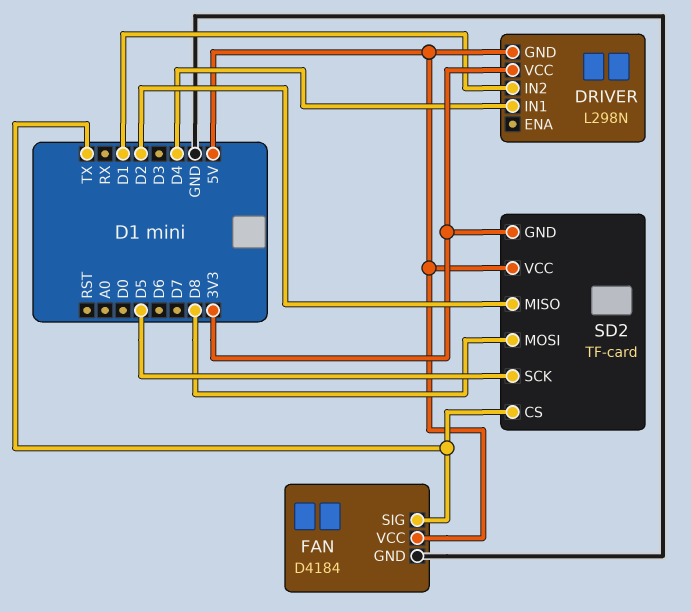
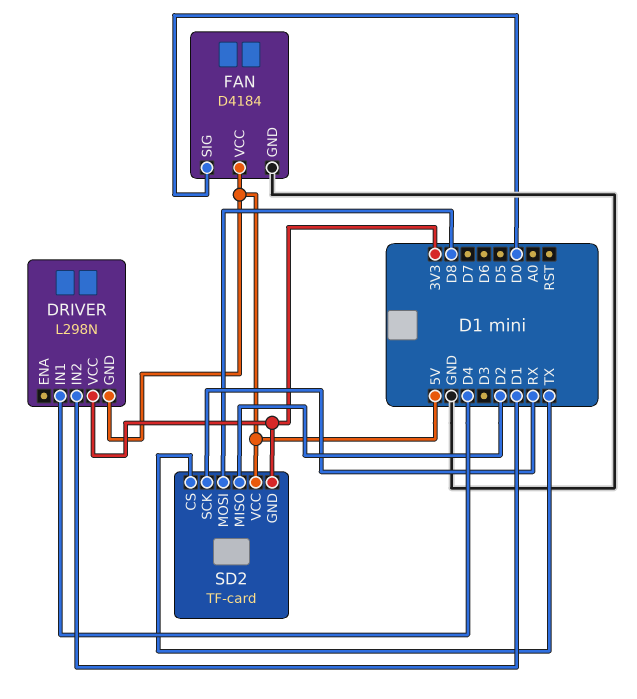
FAN pin SIG: TX -> D0
SD2 pin SCK: D5 -> RX

